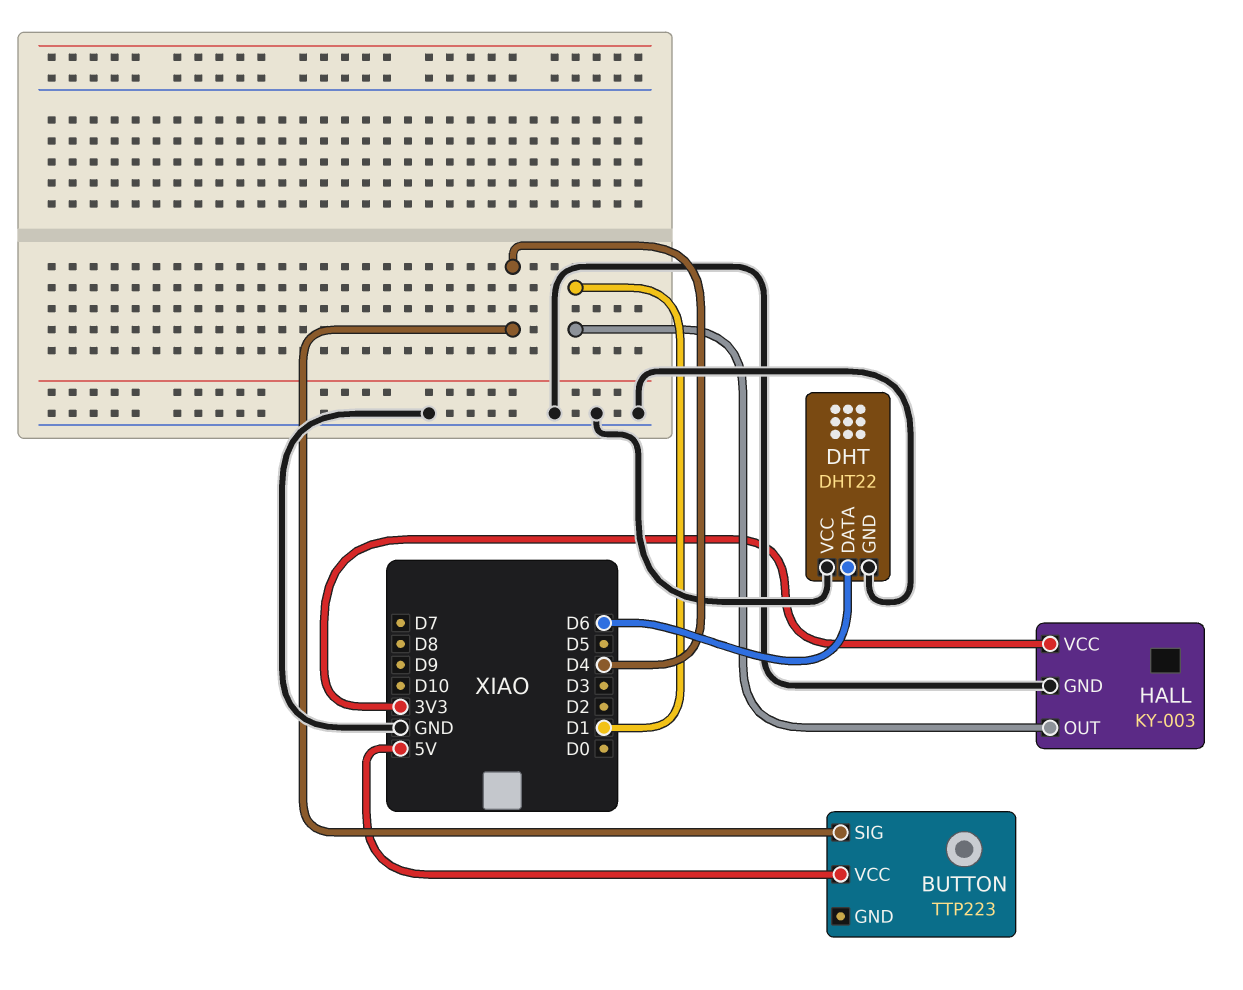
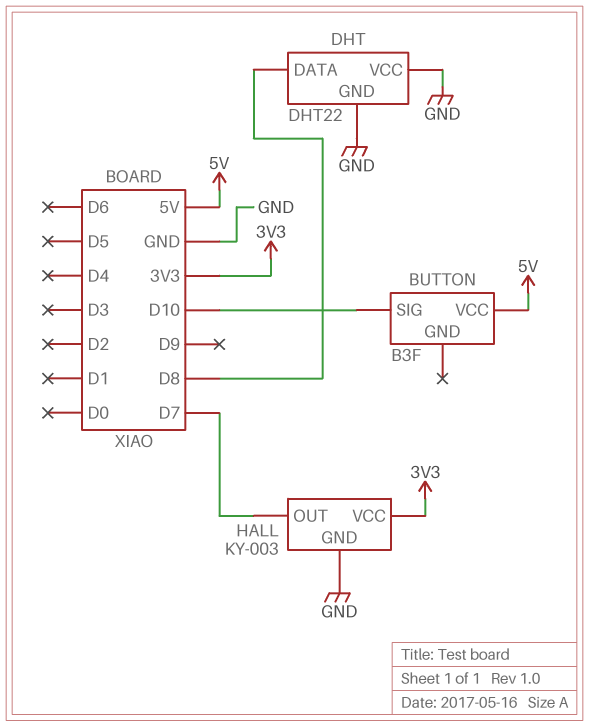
BUTTON: TTP223 -> B3F
BUTTON pin SIG: D4 -> D10
DHT pin DATA: D6 -> D8
HALL pin OUT: D1 -> D7

